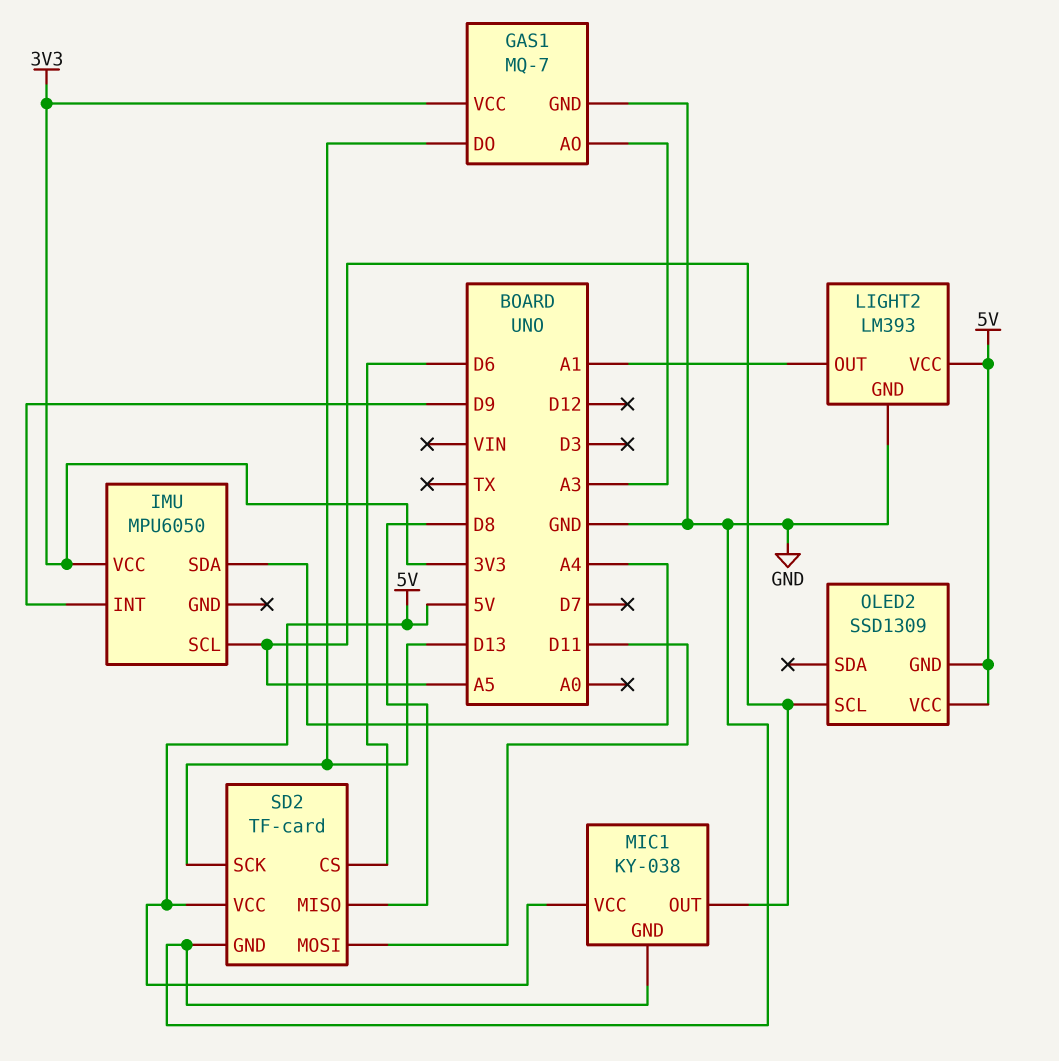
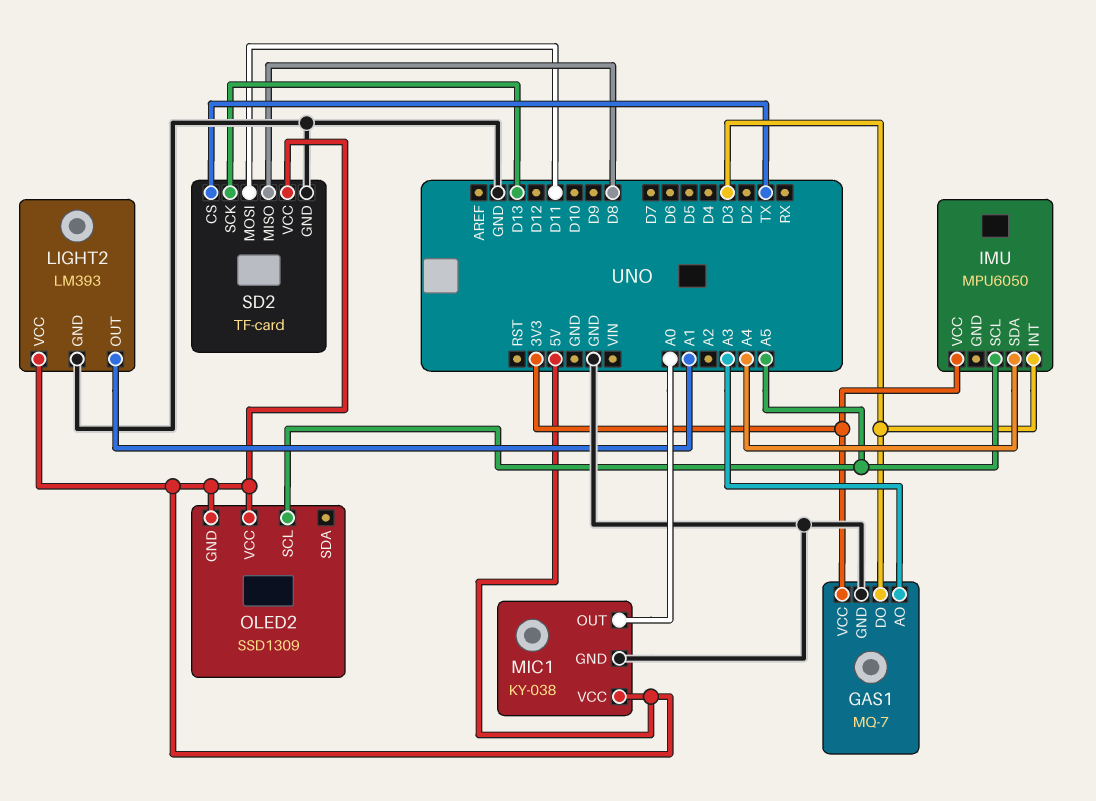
GAS1 pin DO: D13 -> D3
IMU pin INT: D9 -> D3
MIC1 pin OUT: A5 -> A0
SD2 pin CS: D6 -> TX

